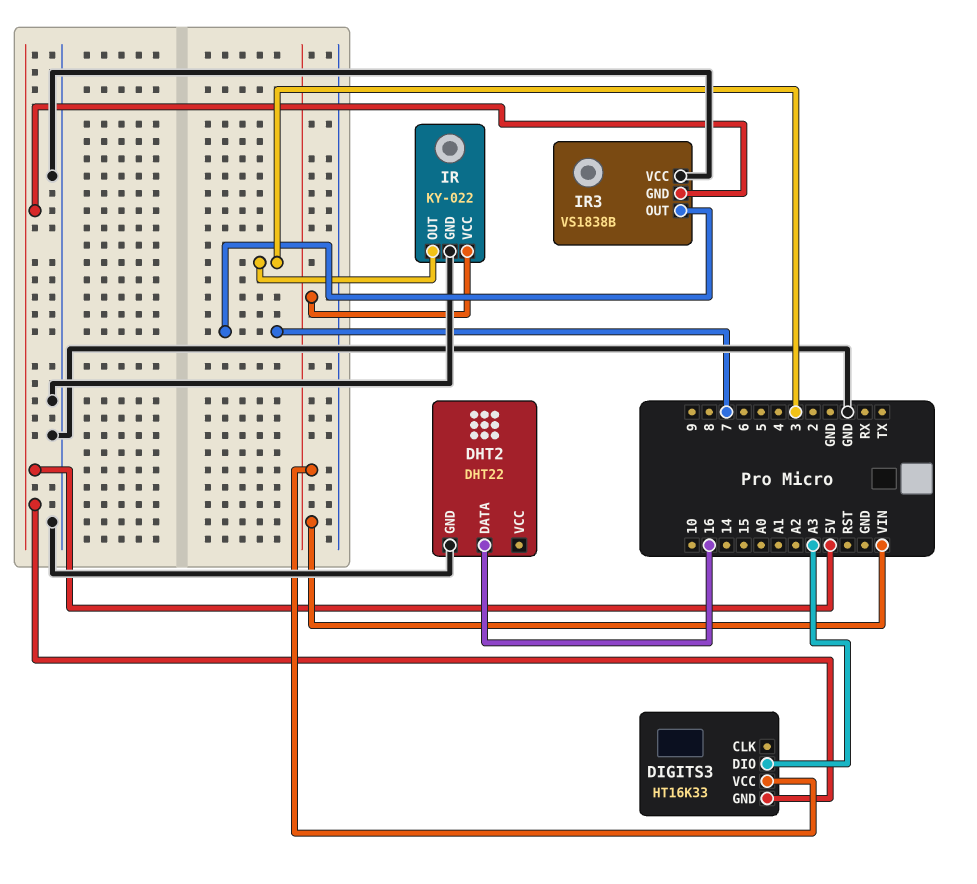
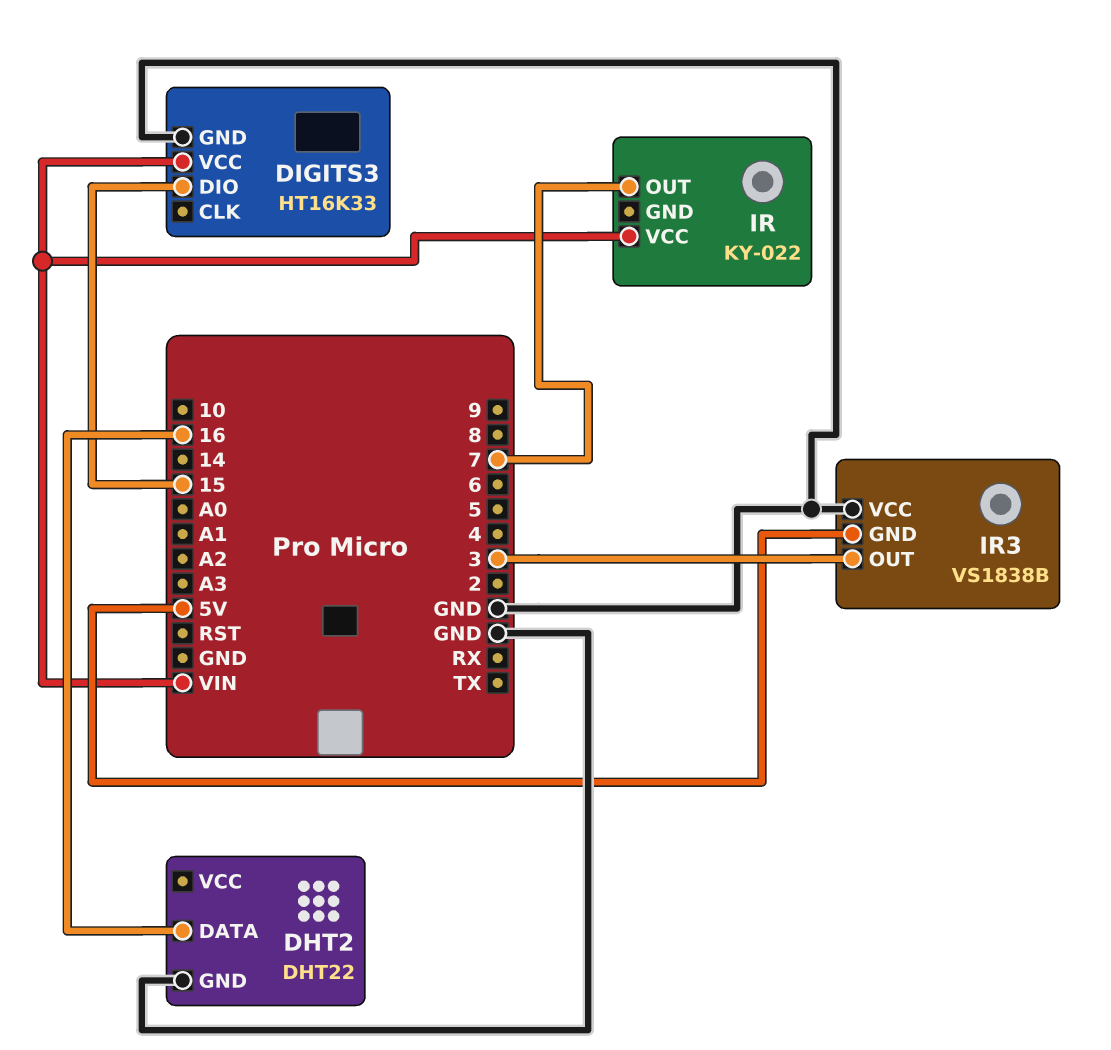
DIGITS3 pin DIO: A3 -> 15
DIGITS3 pin GND: 5V -> GND
IR pin GND: GND -> none
IR pin OUT: 3 -> 7
IR3 pin OUT: 7 -> 3

